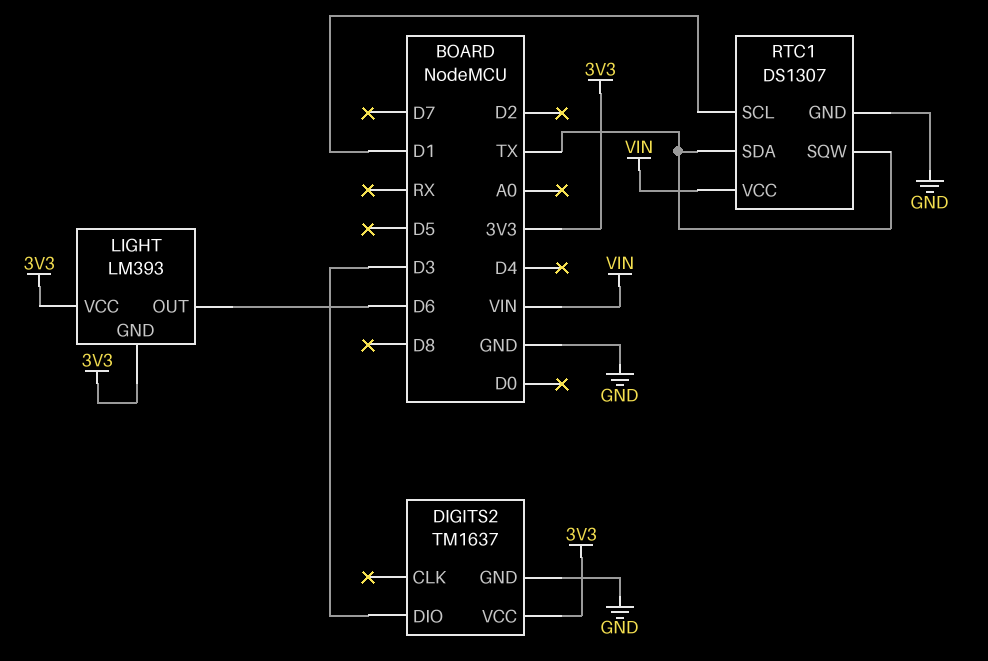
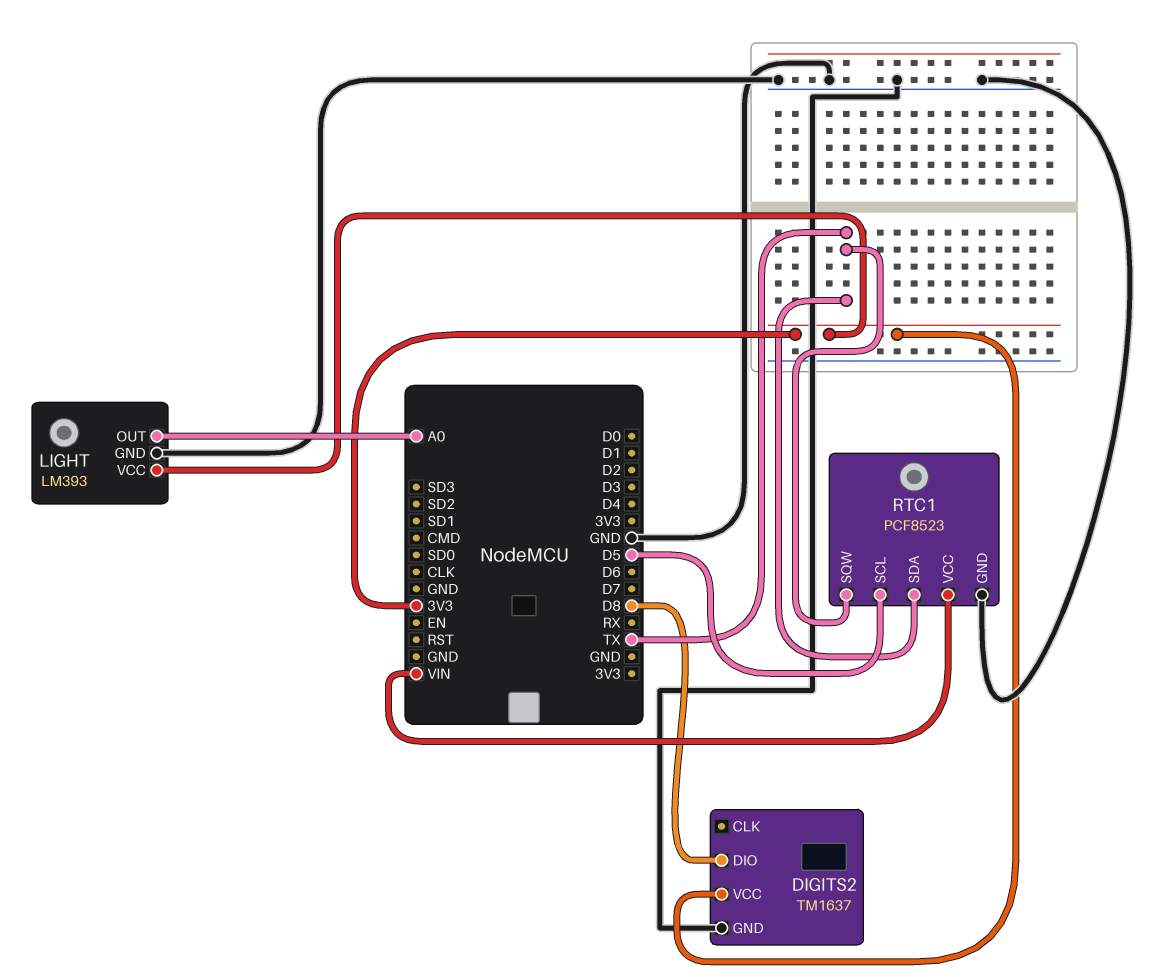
DIGITS2 pin DIO: D3 -> D8
LIGHT pin GND: 3V3 -> GND
LIGHT pin OUT: D6 -> A0
RTC1: DS1307 -> PCF8523
RTC1 pin SCL: D1 -> D5

